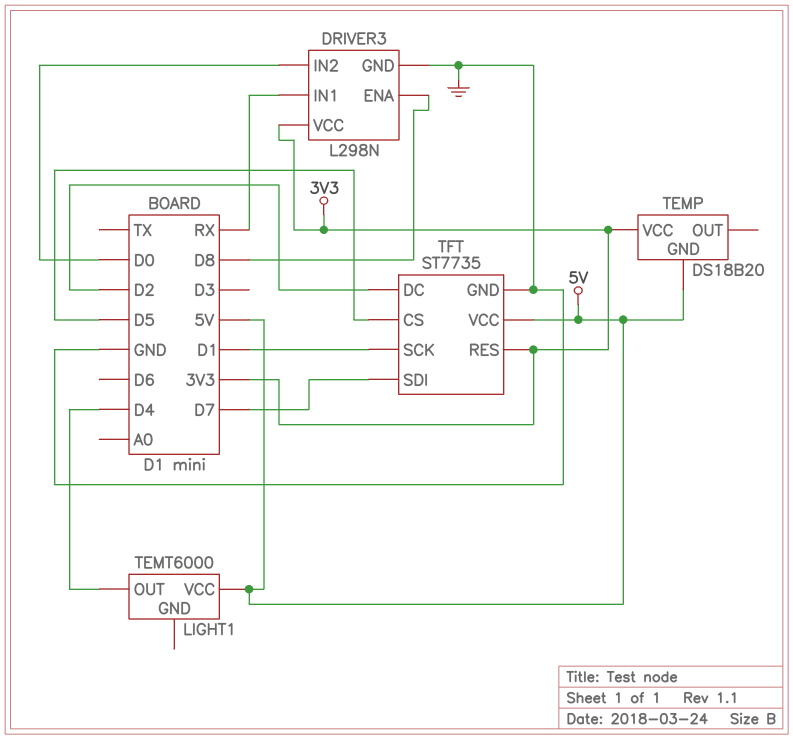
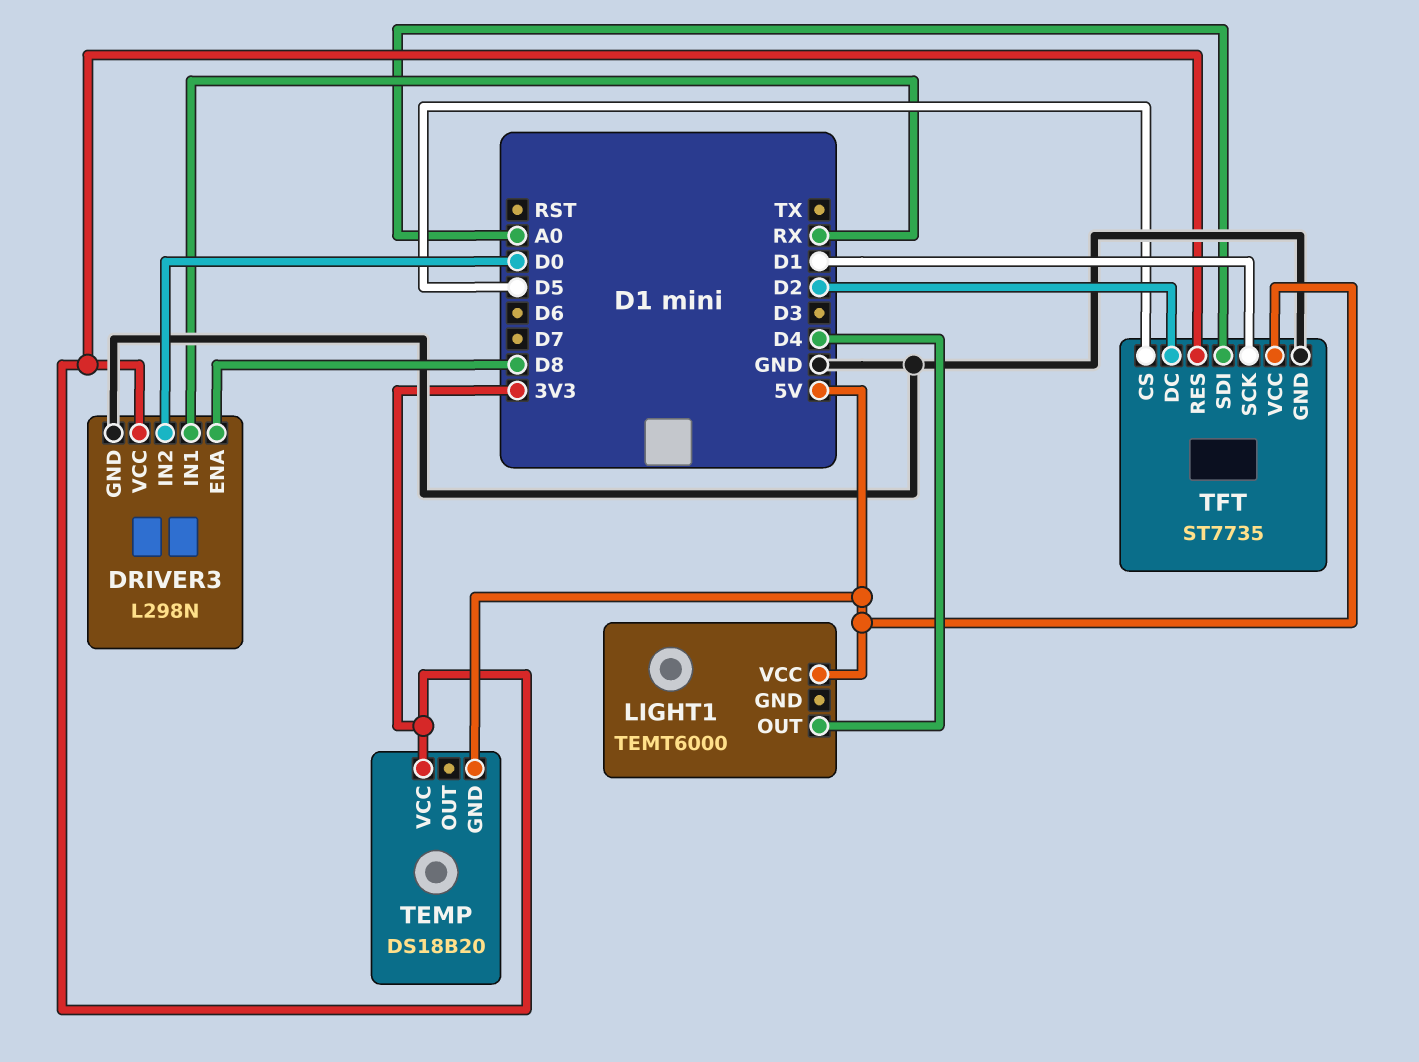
TFT pin SDI: D7 -> A0

